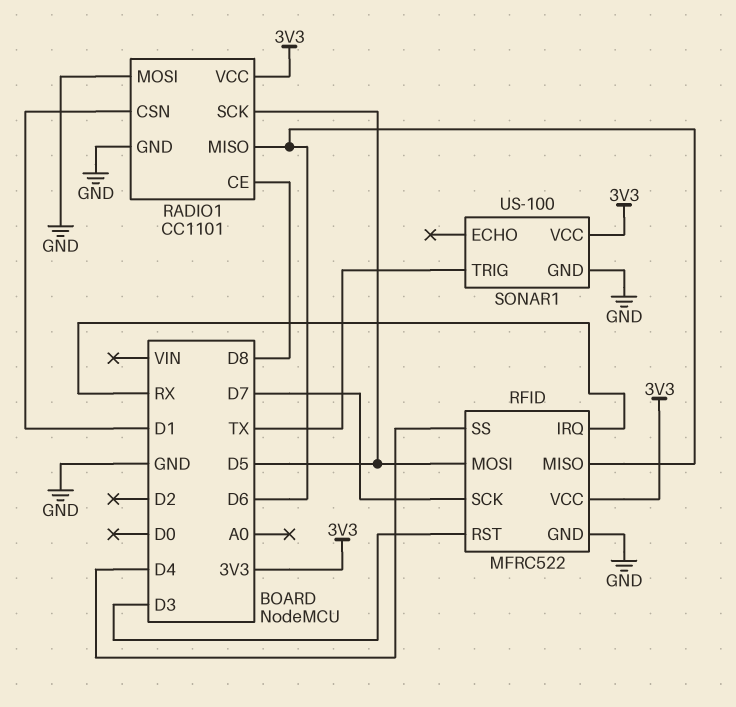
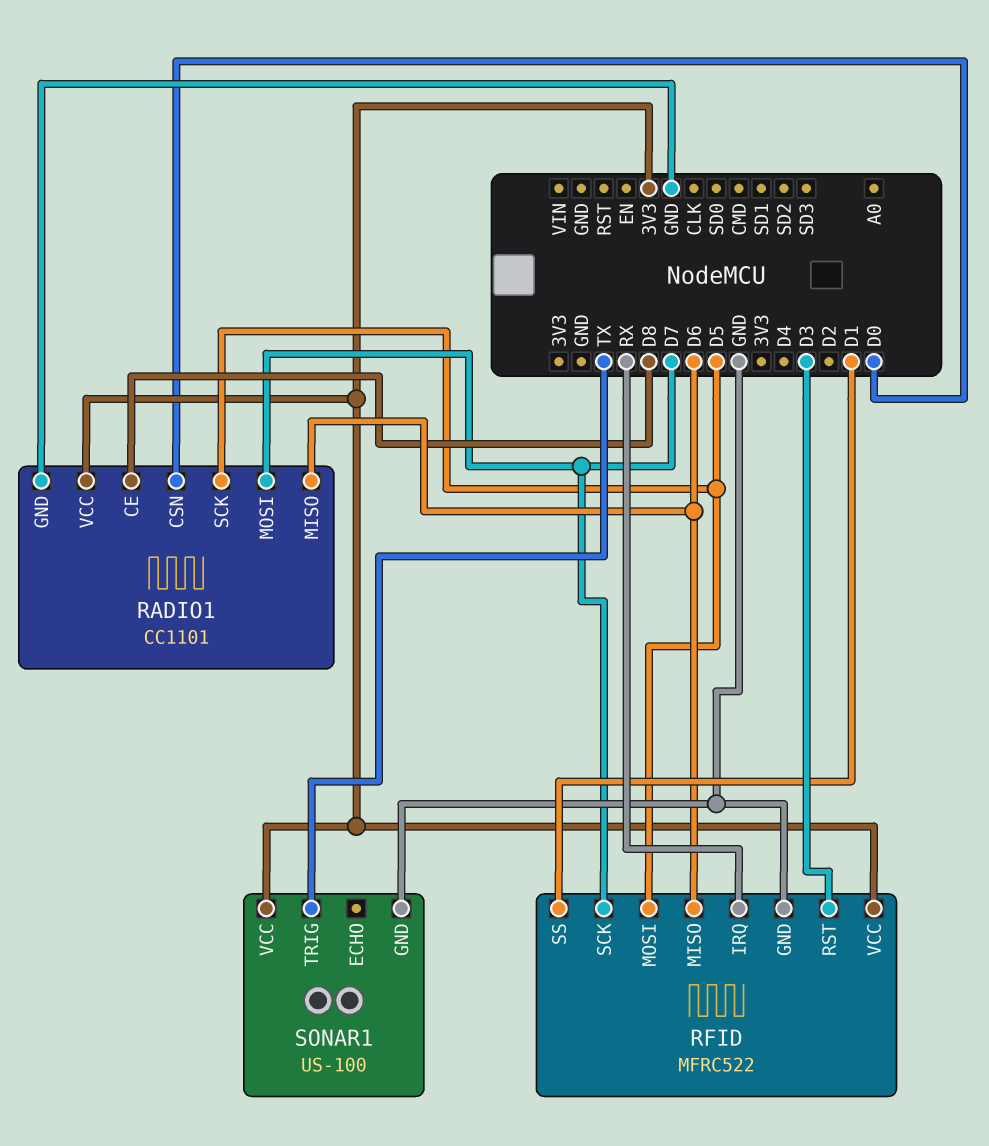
RADIO1 pin CSN: D1 -> D0
RADIO1 pin MOSI: GND -> D7
RFID pin SS: D4 -> D1

